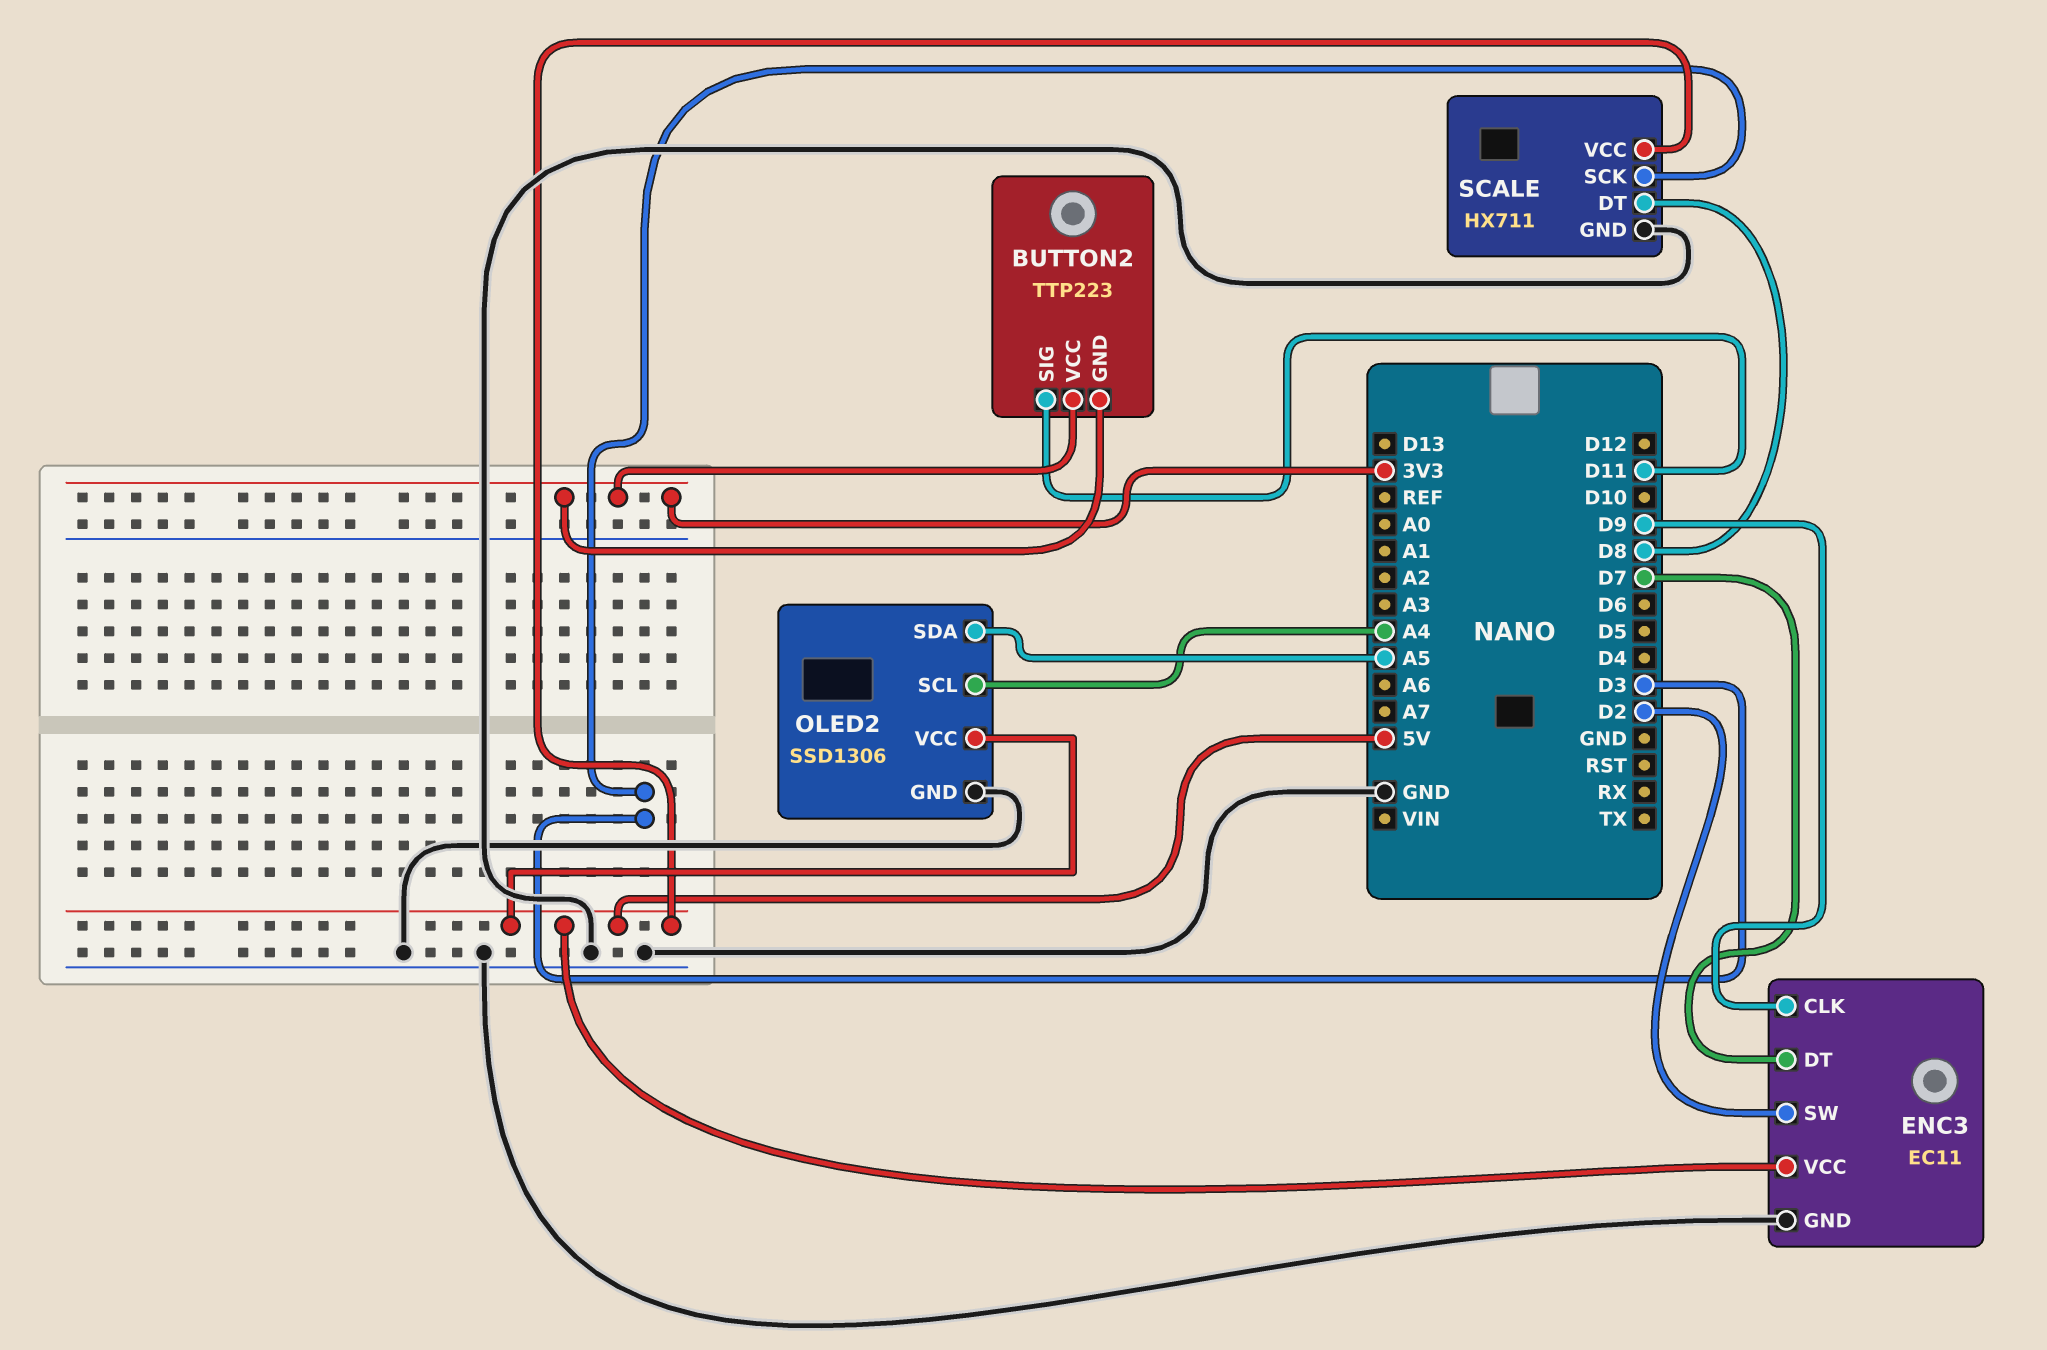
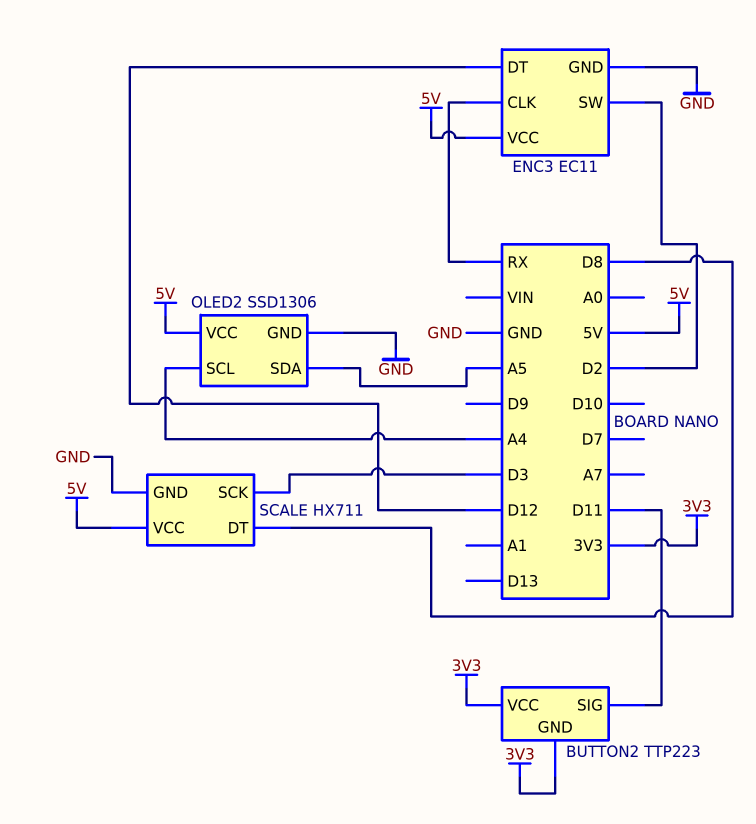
ENC3 pin CLK: D9 -> RX
ENC3 pin DT: D7 -> D12

